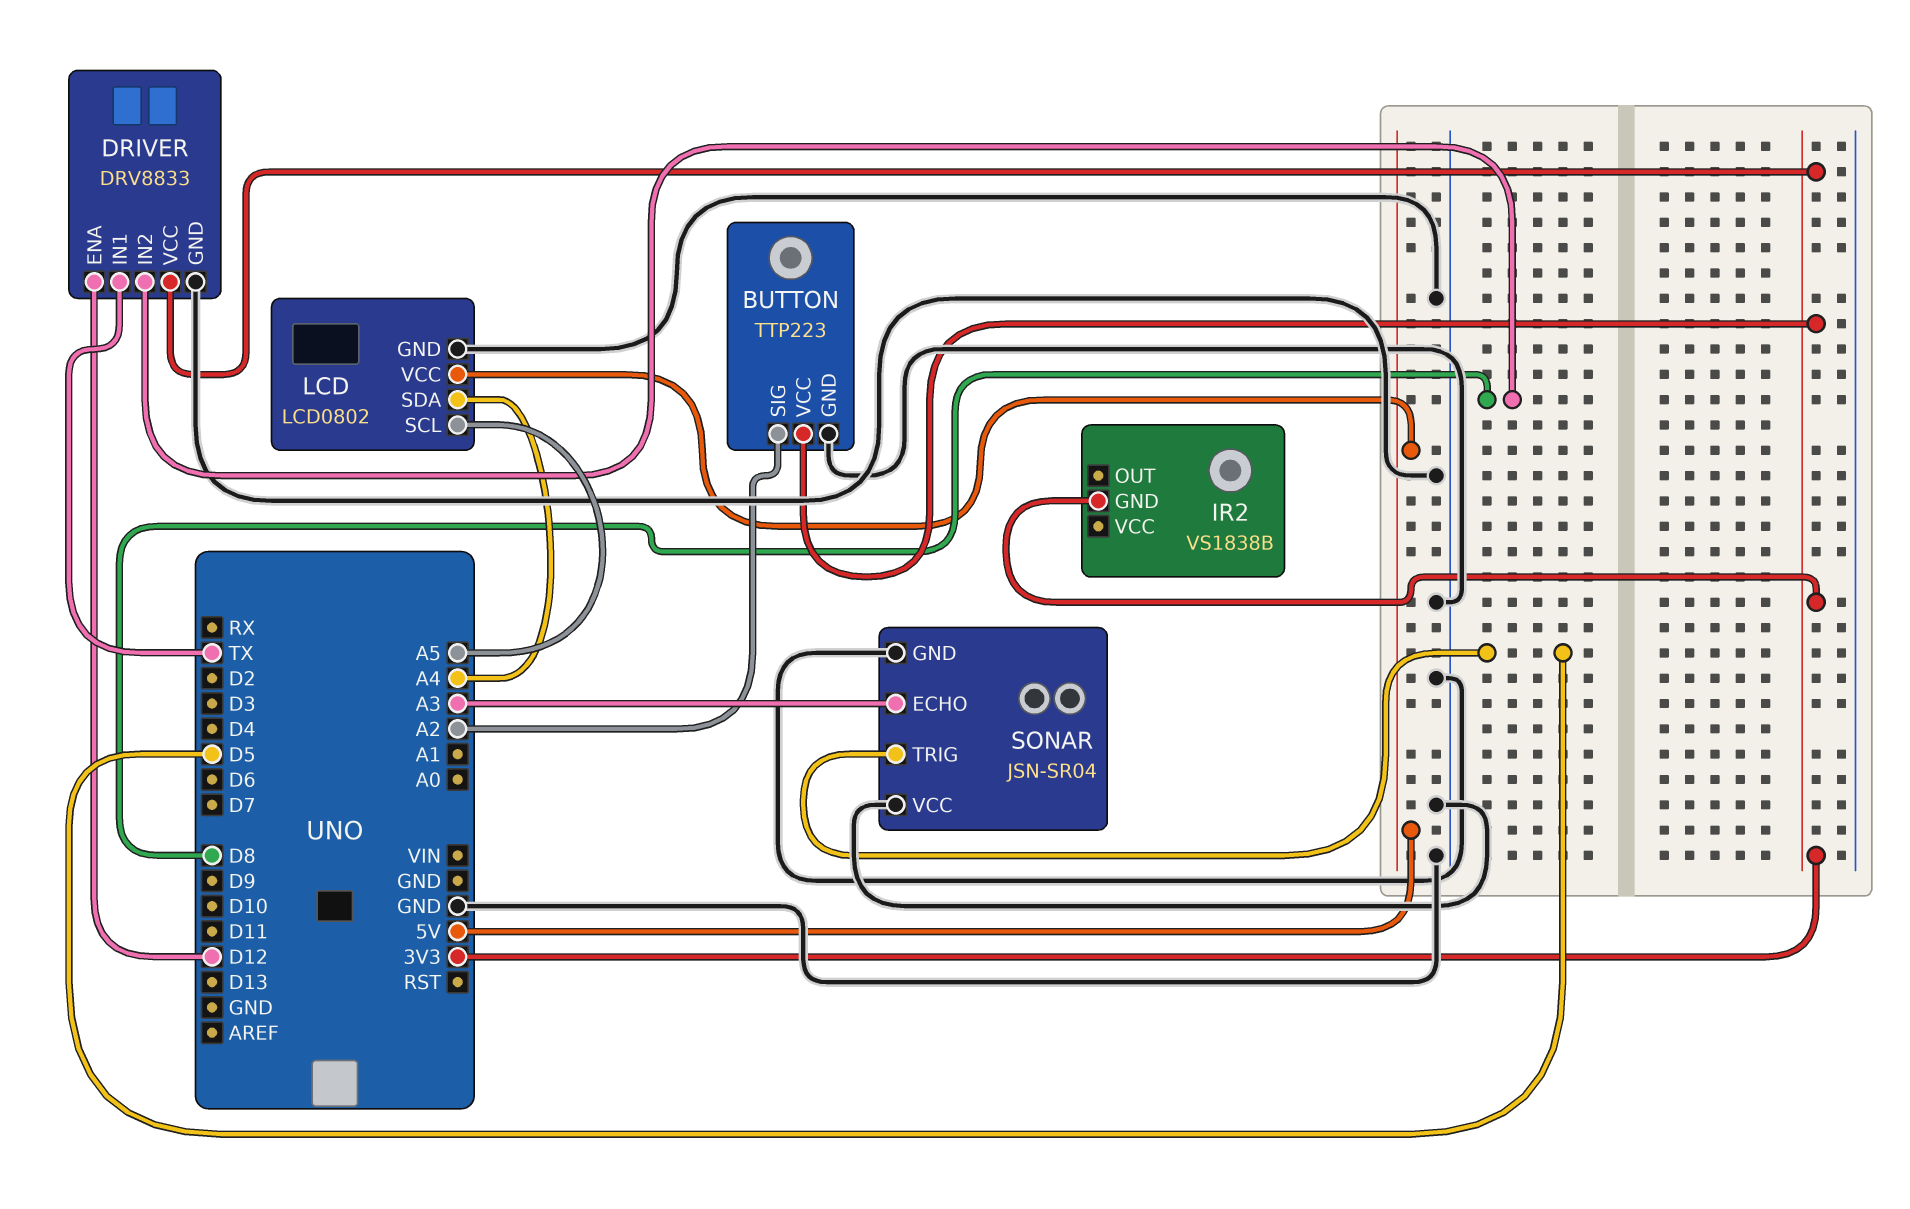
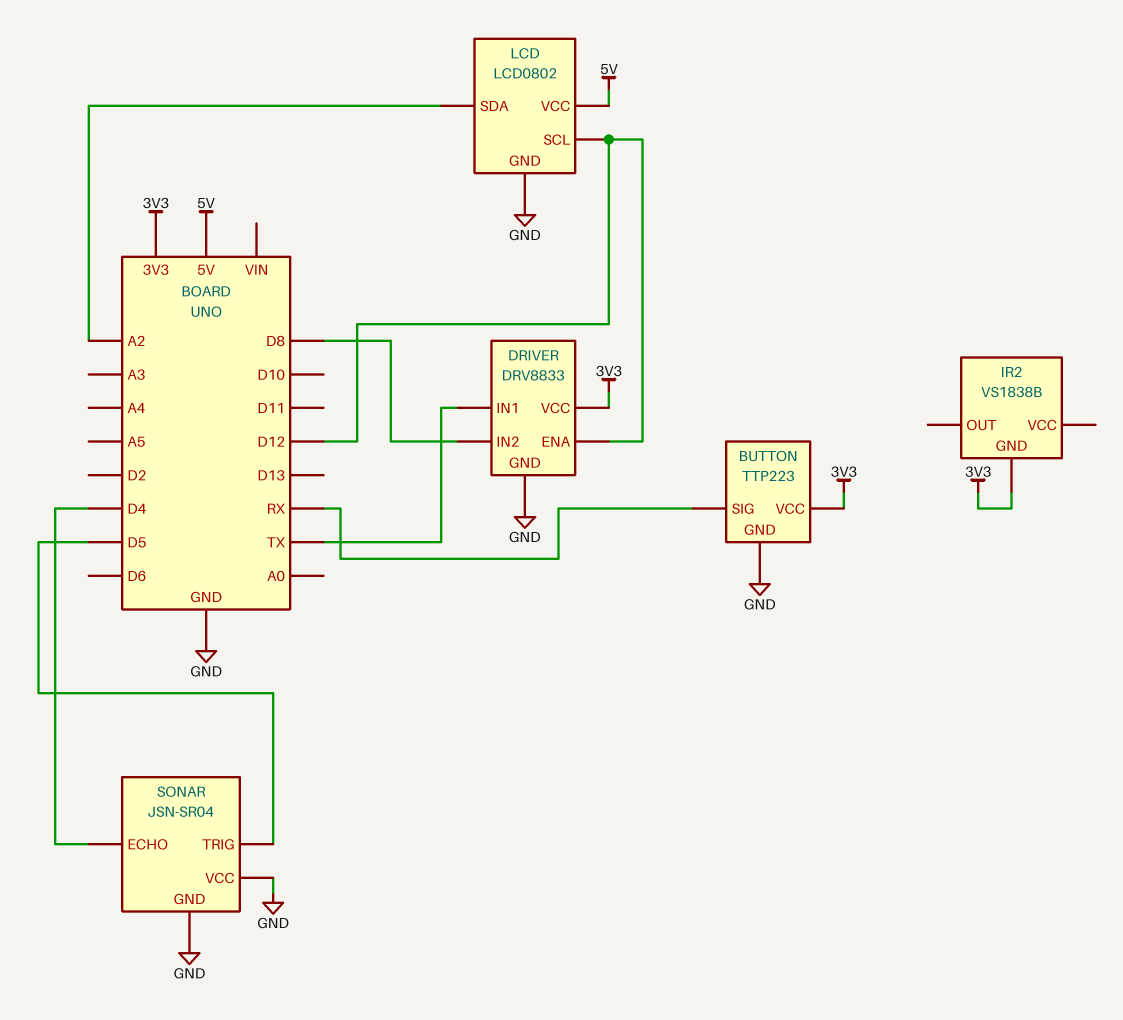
BUTTON pin SIG: A2 -> RX
LCD pin SCL: A5 -> D12
LCD pin SDA: A4 -> A2
SONAR pin ECHO: A3 -> D4

